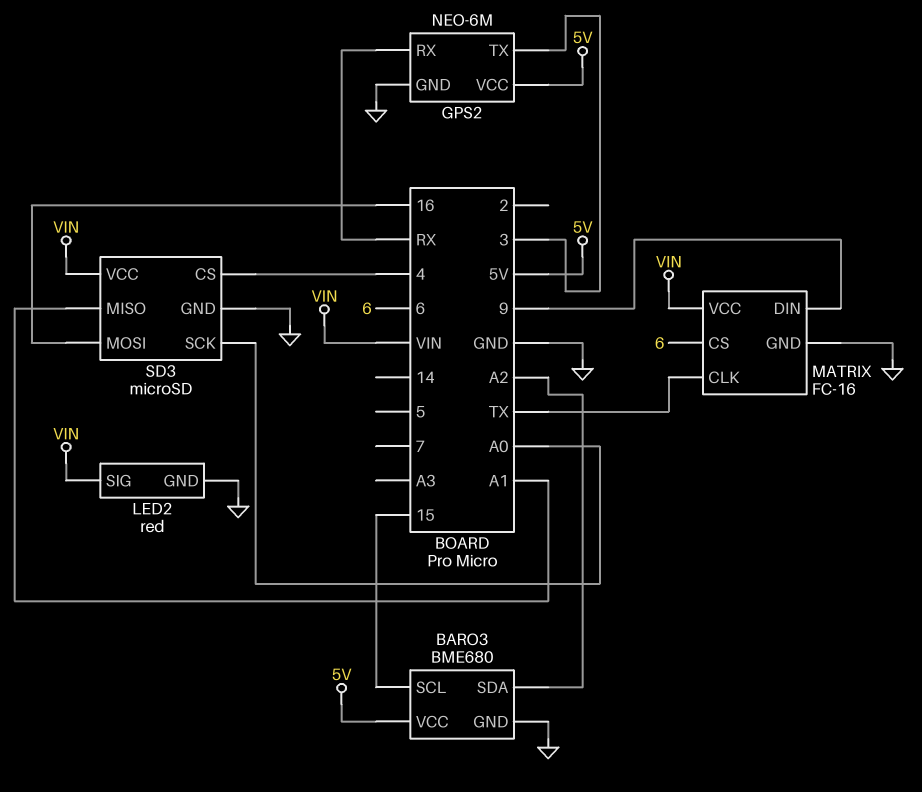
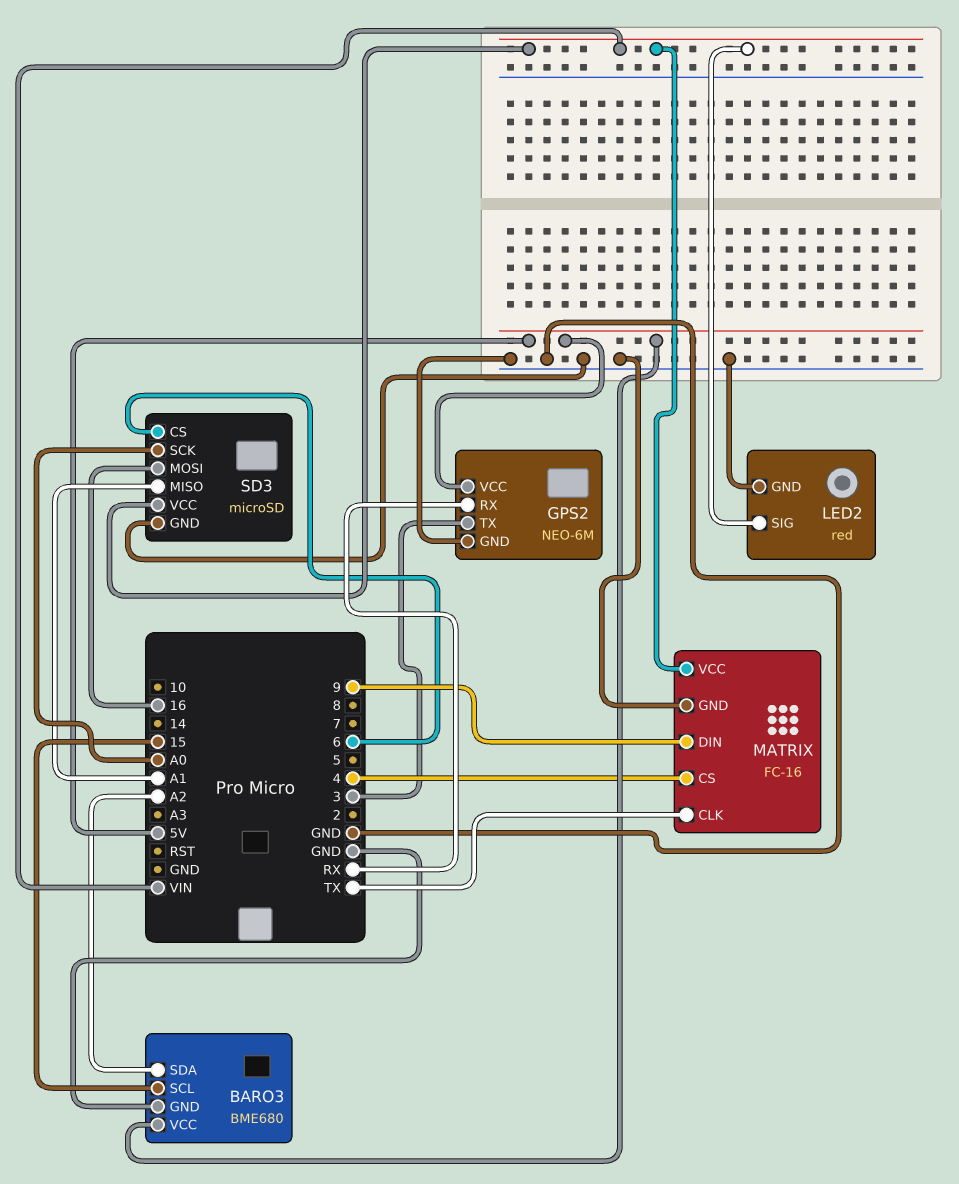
MATRIX pin CS: 6 -> 4
SD3 pin CS: 4 -> 6

